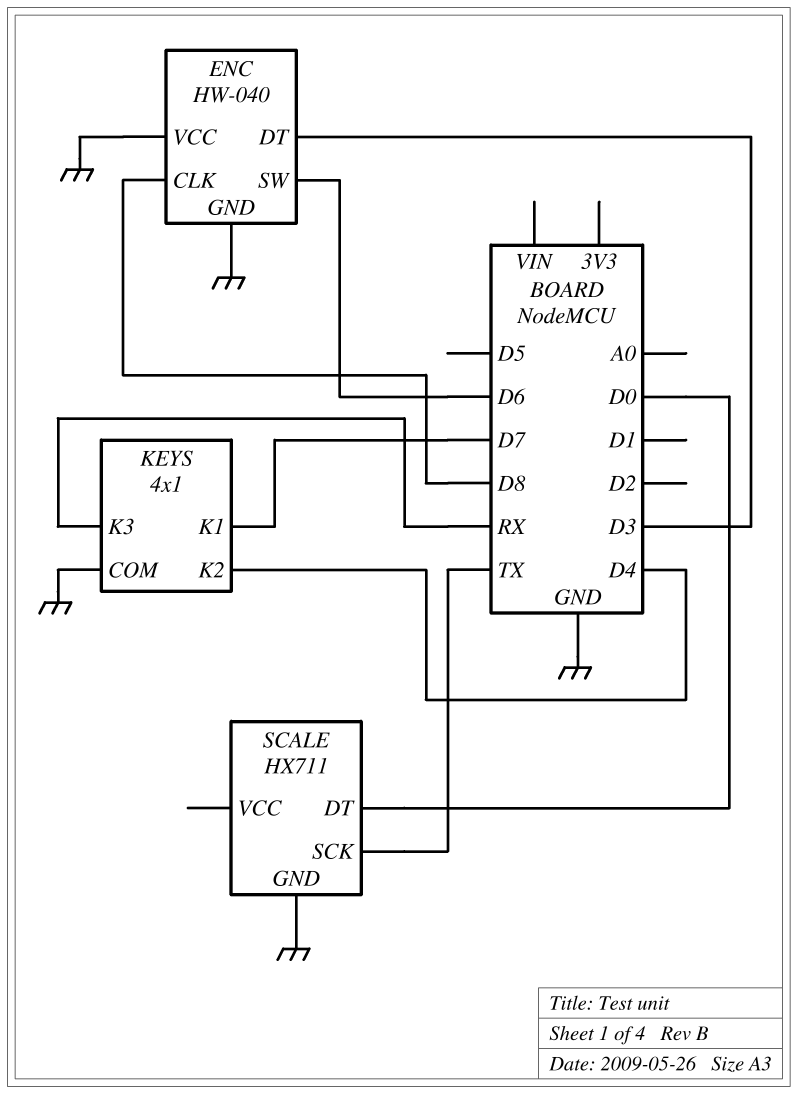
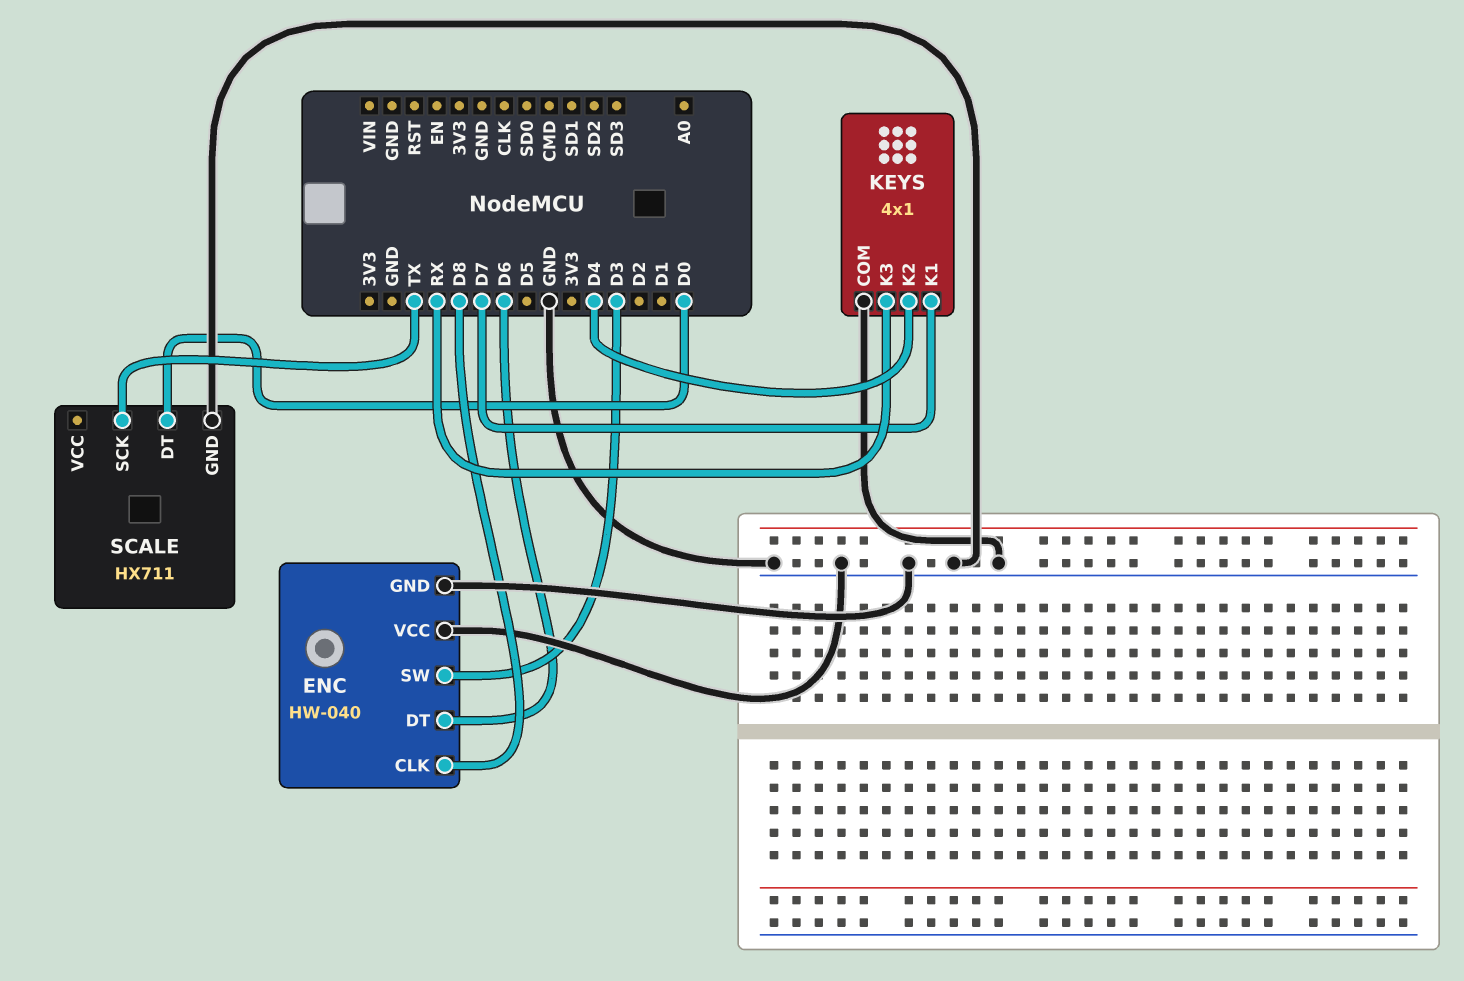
ENC pin DT: D3 -> D6
ENC pin SW: D6 -> D3

